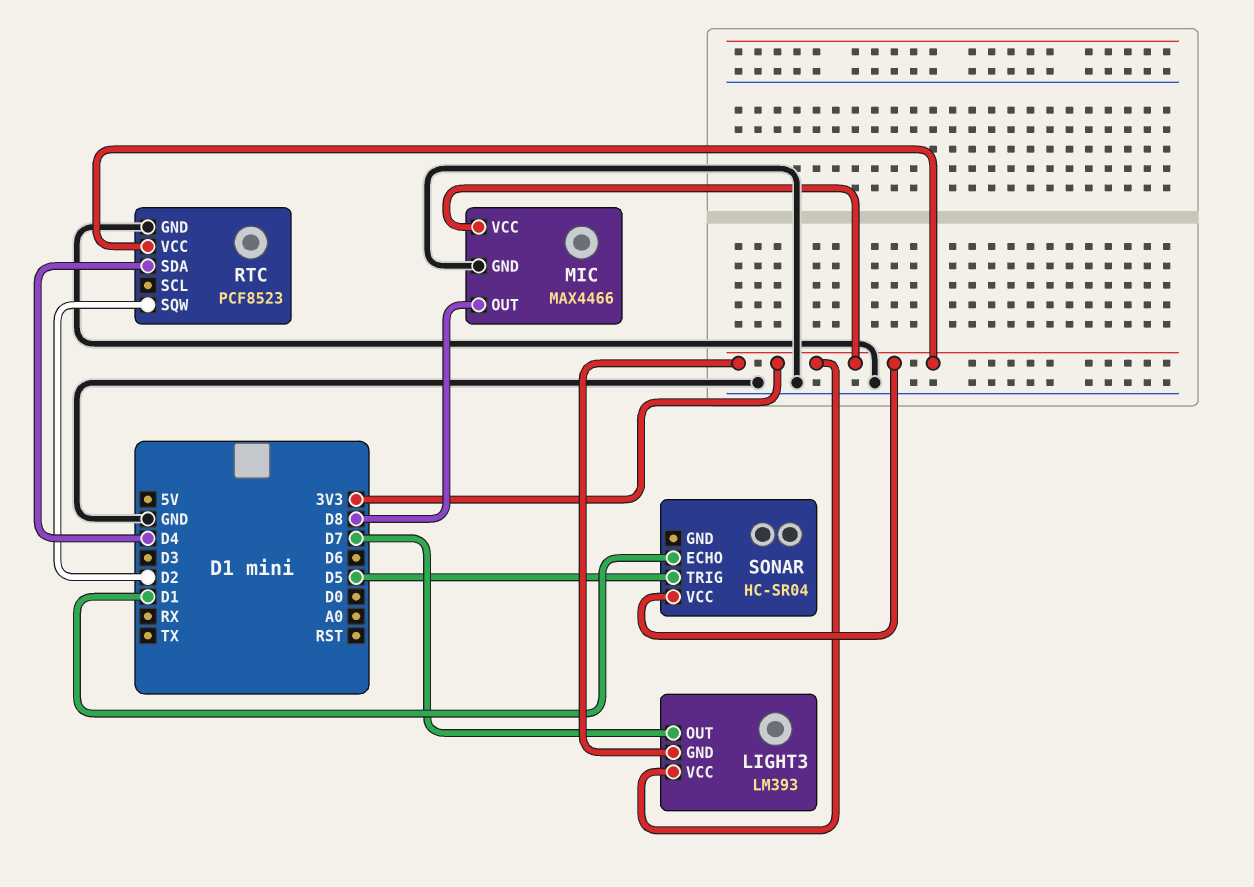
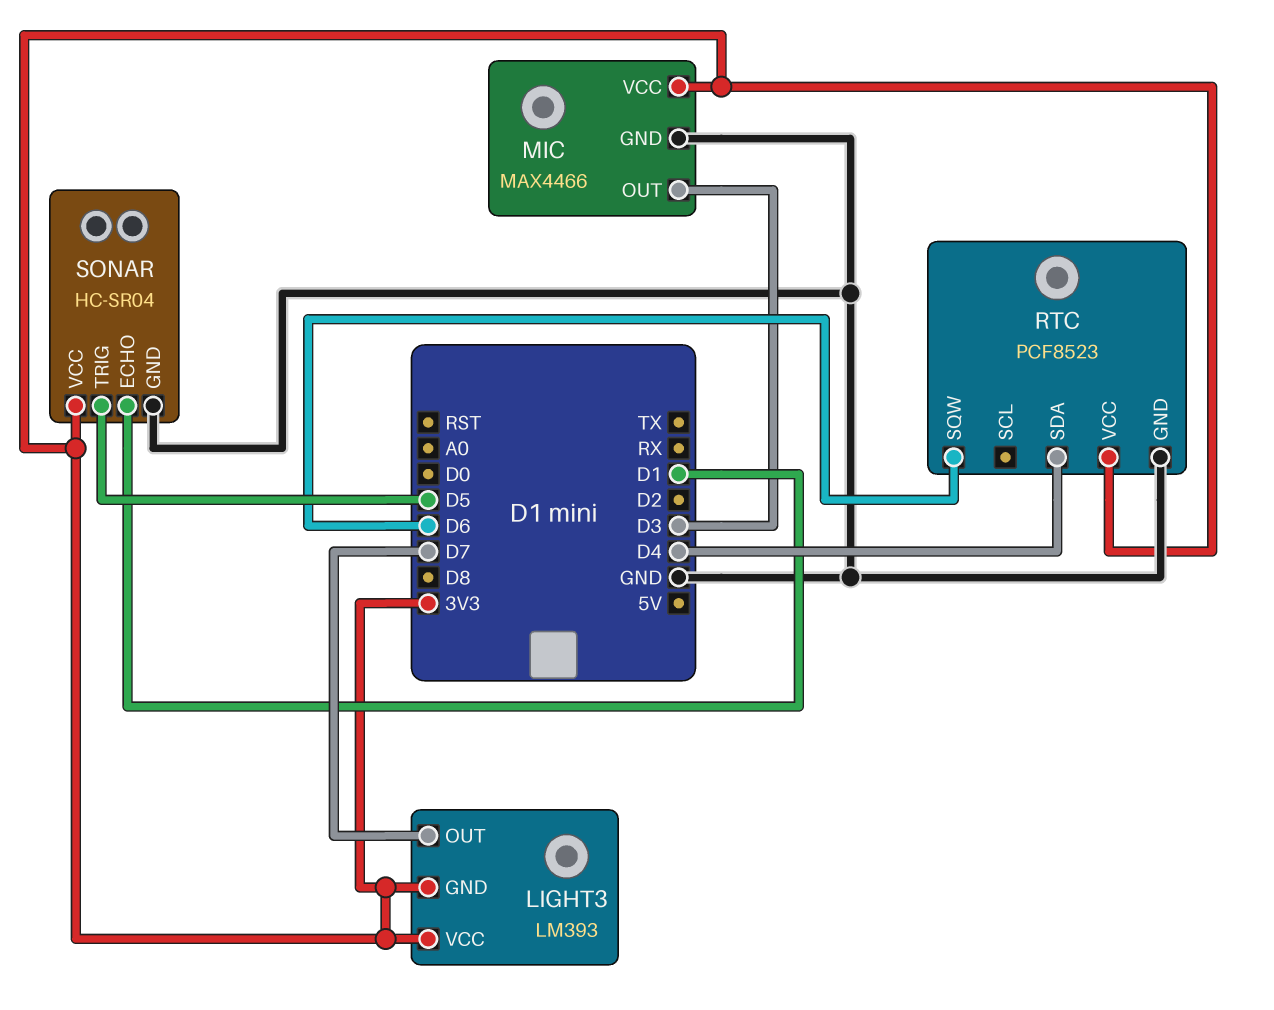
MIC pin OUT: D8 -> D3
RTC pin SQW: D2 -> D6
SONAR pin GND: none -> GND

